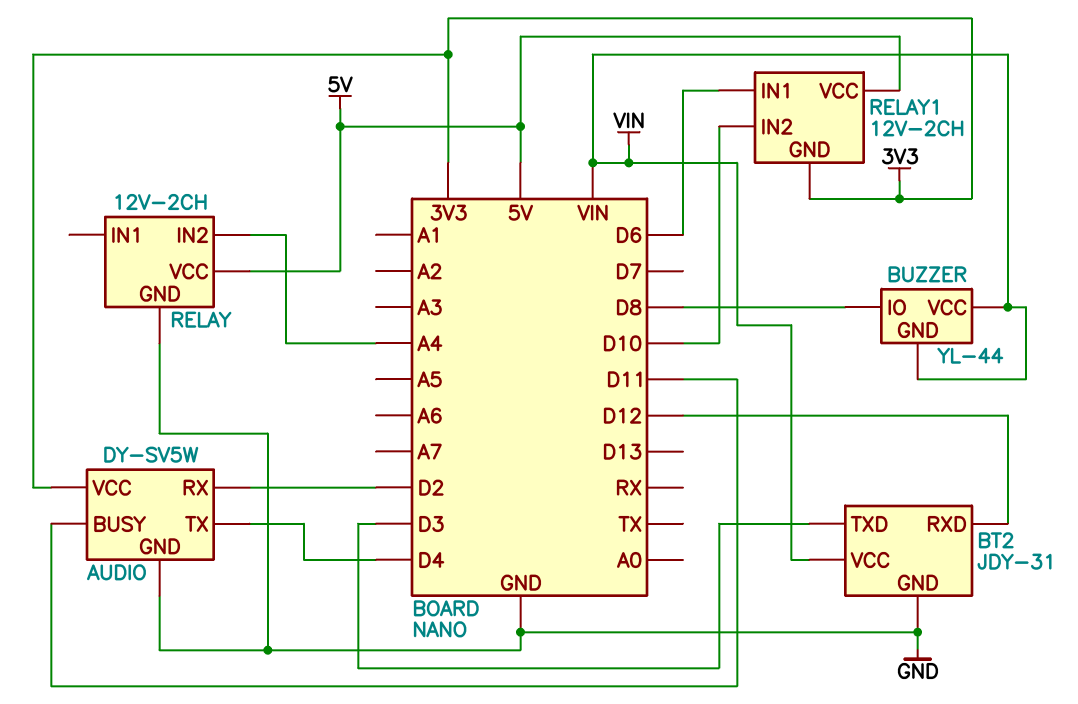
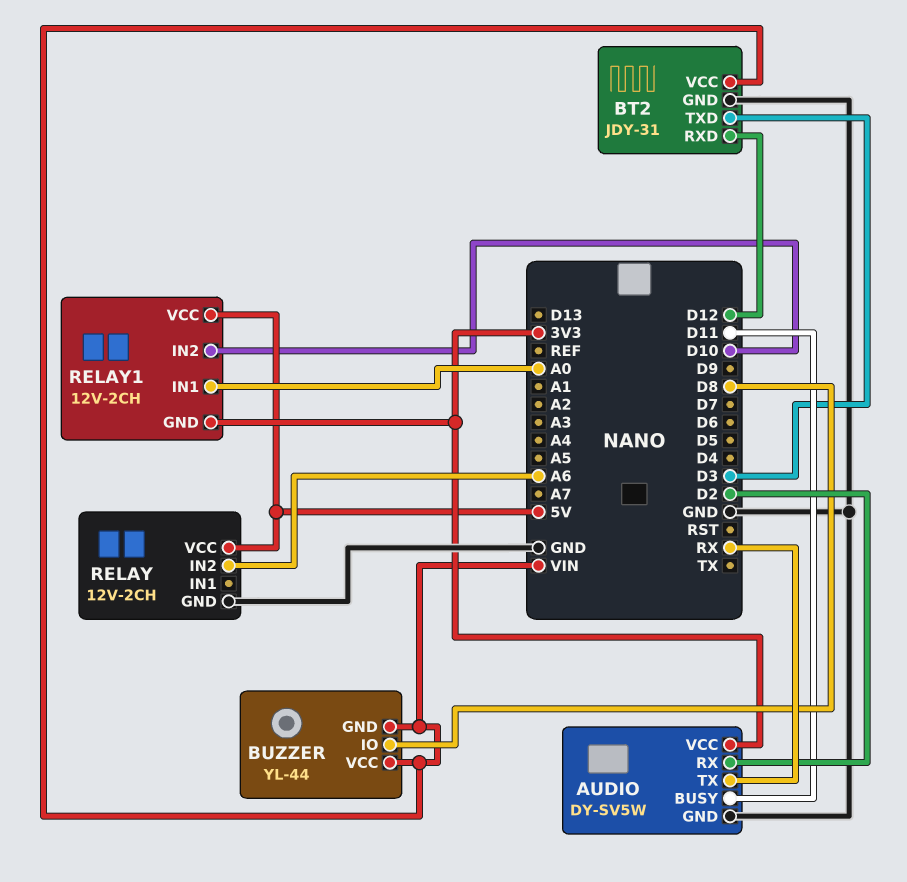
AUDIO pin TX: D4 -> RX
RELAY pin IN2: A4 -> A6
RELAY1 pin IN1: D6 -> A0

